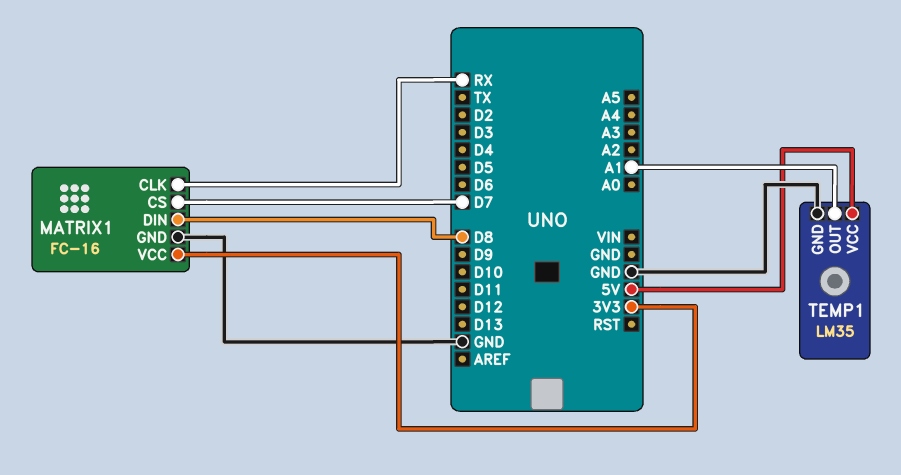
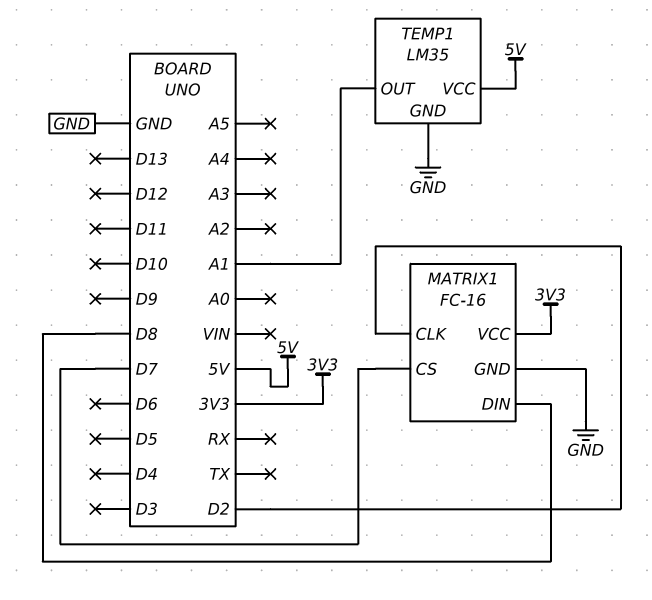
MATRIX1 pin CLK: RX -> D2

